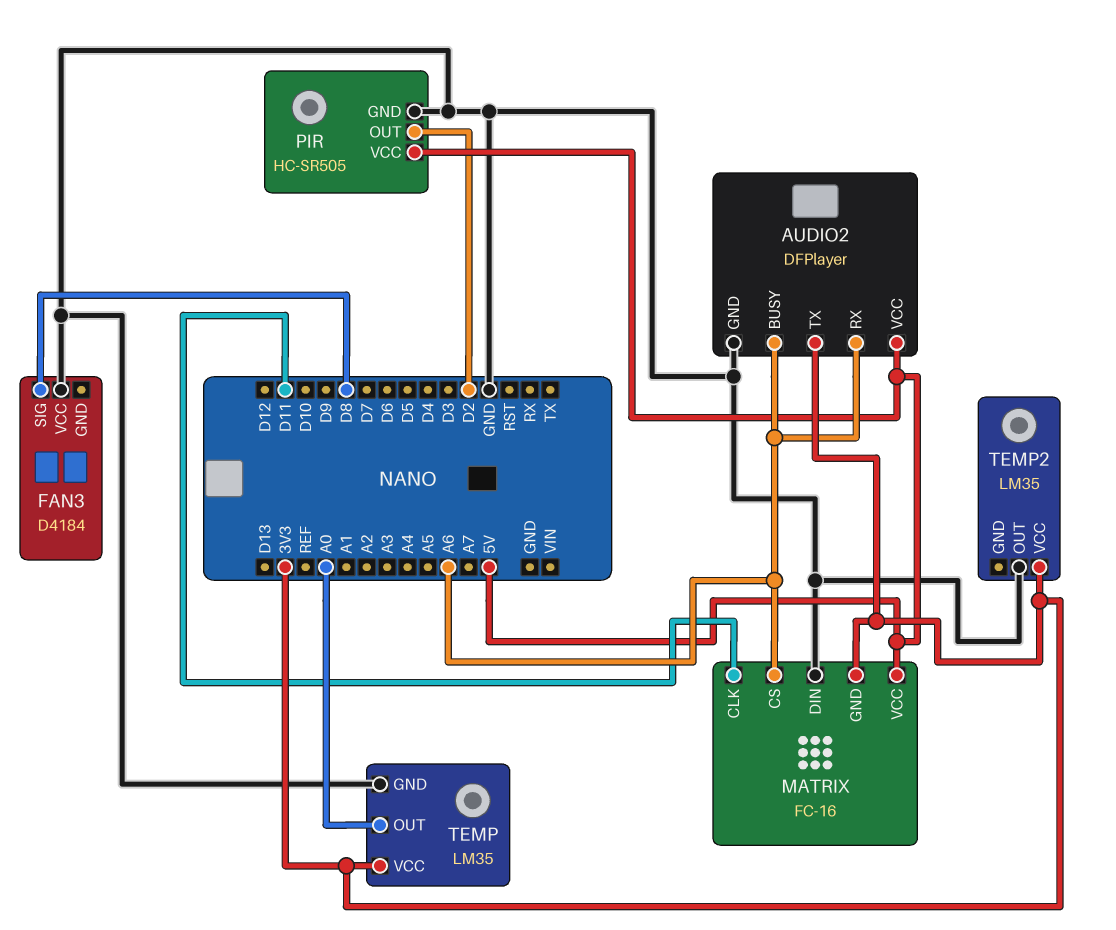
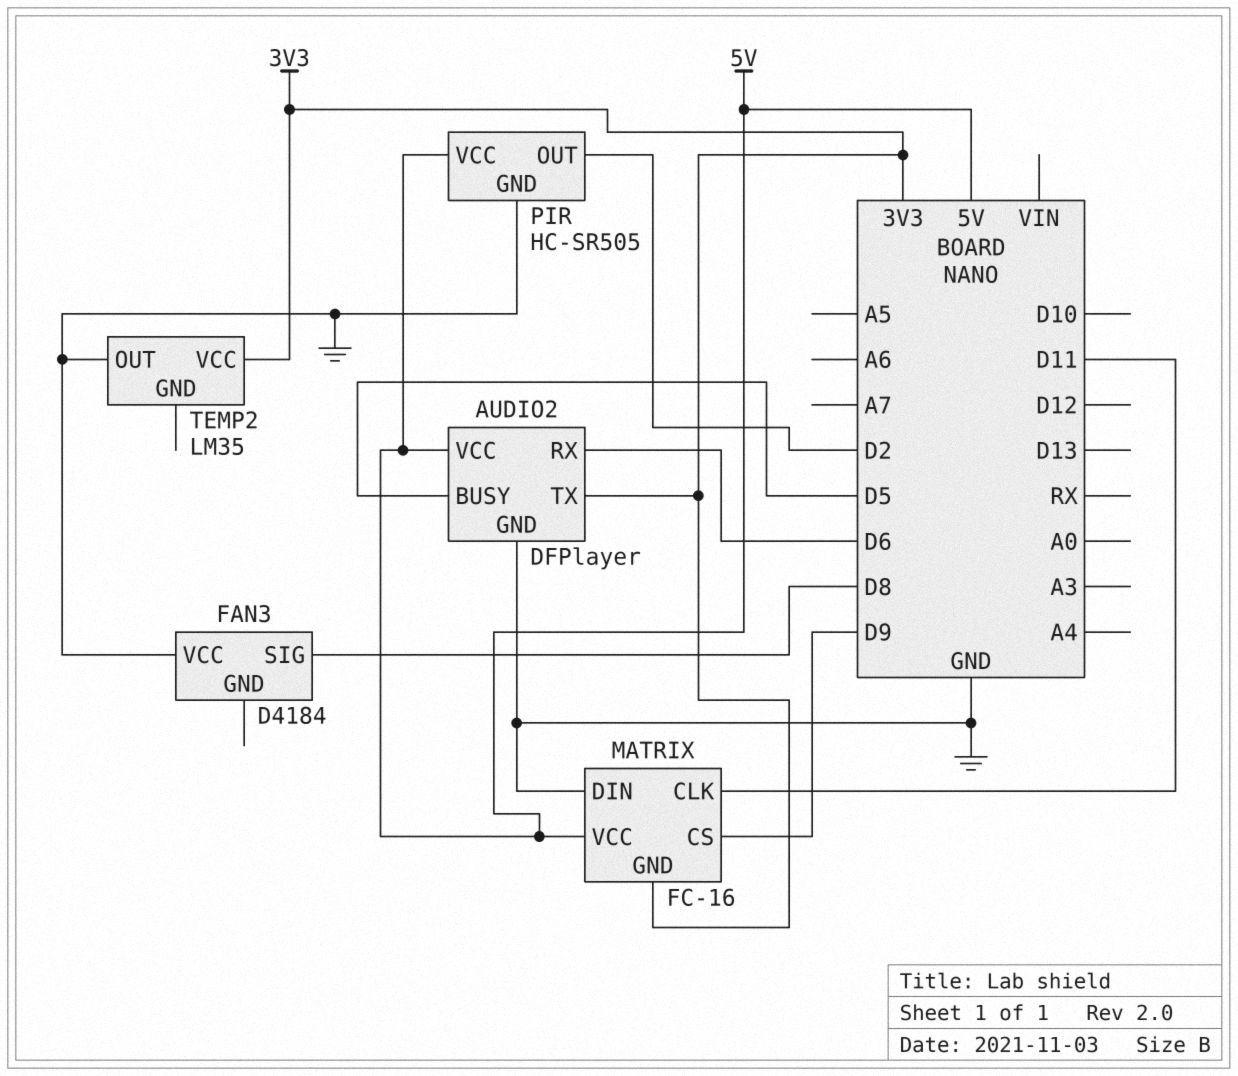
AUDIO2 pin BUSY: A6 -> D5
AUDIO2 pin RX: A6 -> D6
MATRIX pin CS: A6 -> D9
TEMP: LM35 -> none
TEMP pin GND: GND -> none
TEMP pin OUT: A0 -> none
TEMP pin VCC: 3V3 -> none

